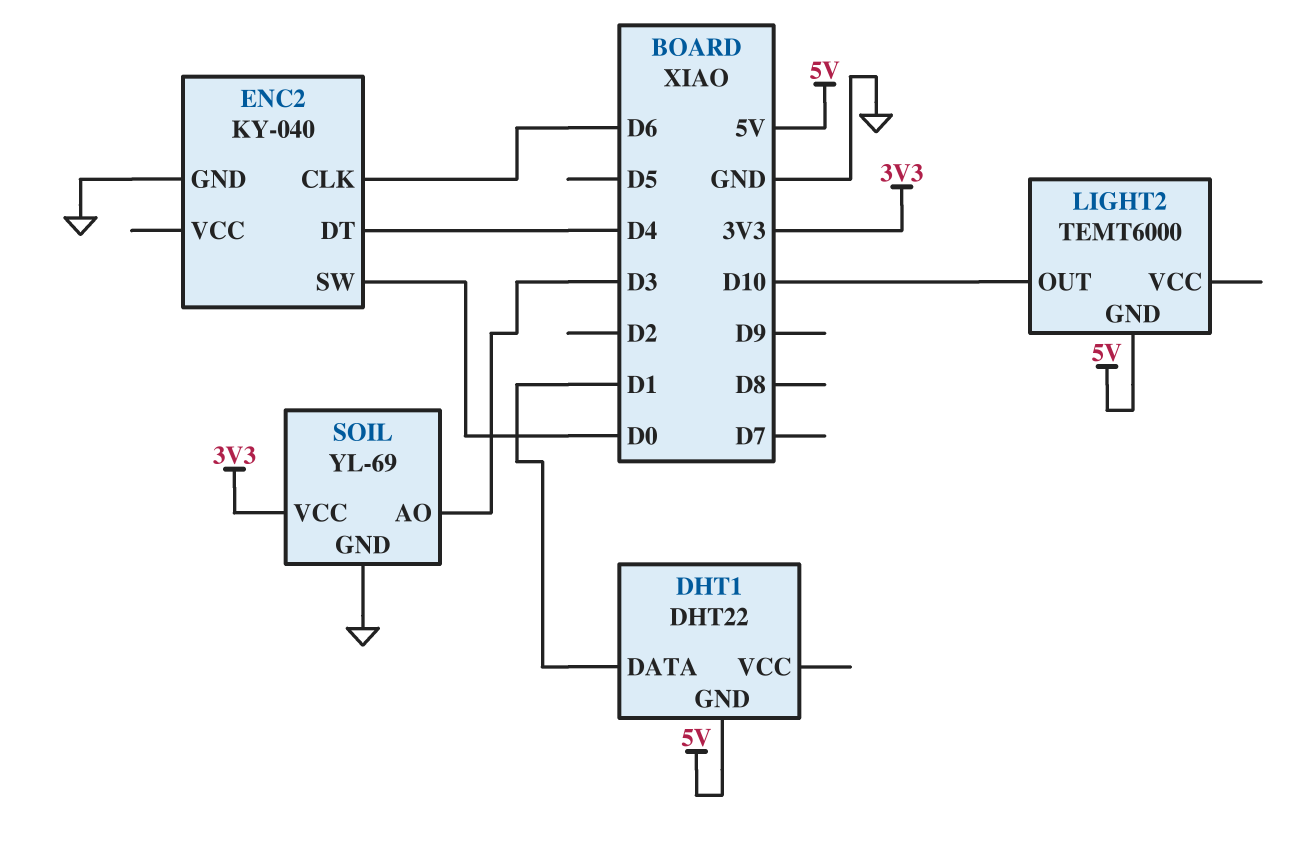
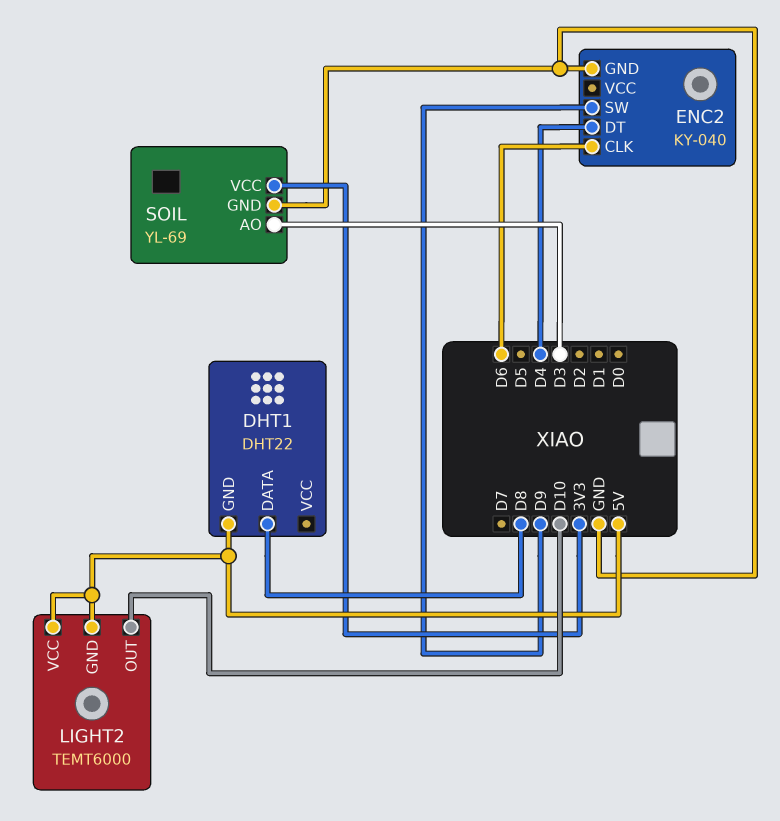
DHT1 pin DATA: D1 -> D8
ENC2 pin SW: D0 -> D9
LIGHT2 pin VCC: none -> 5V

